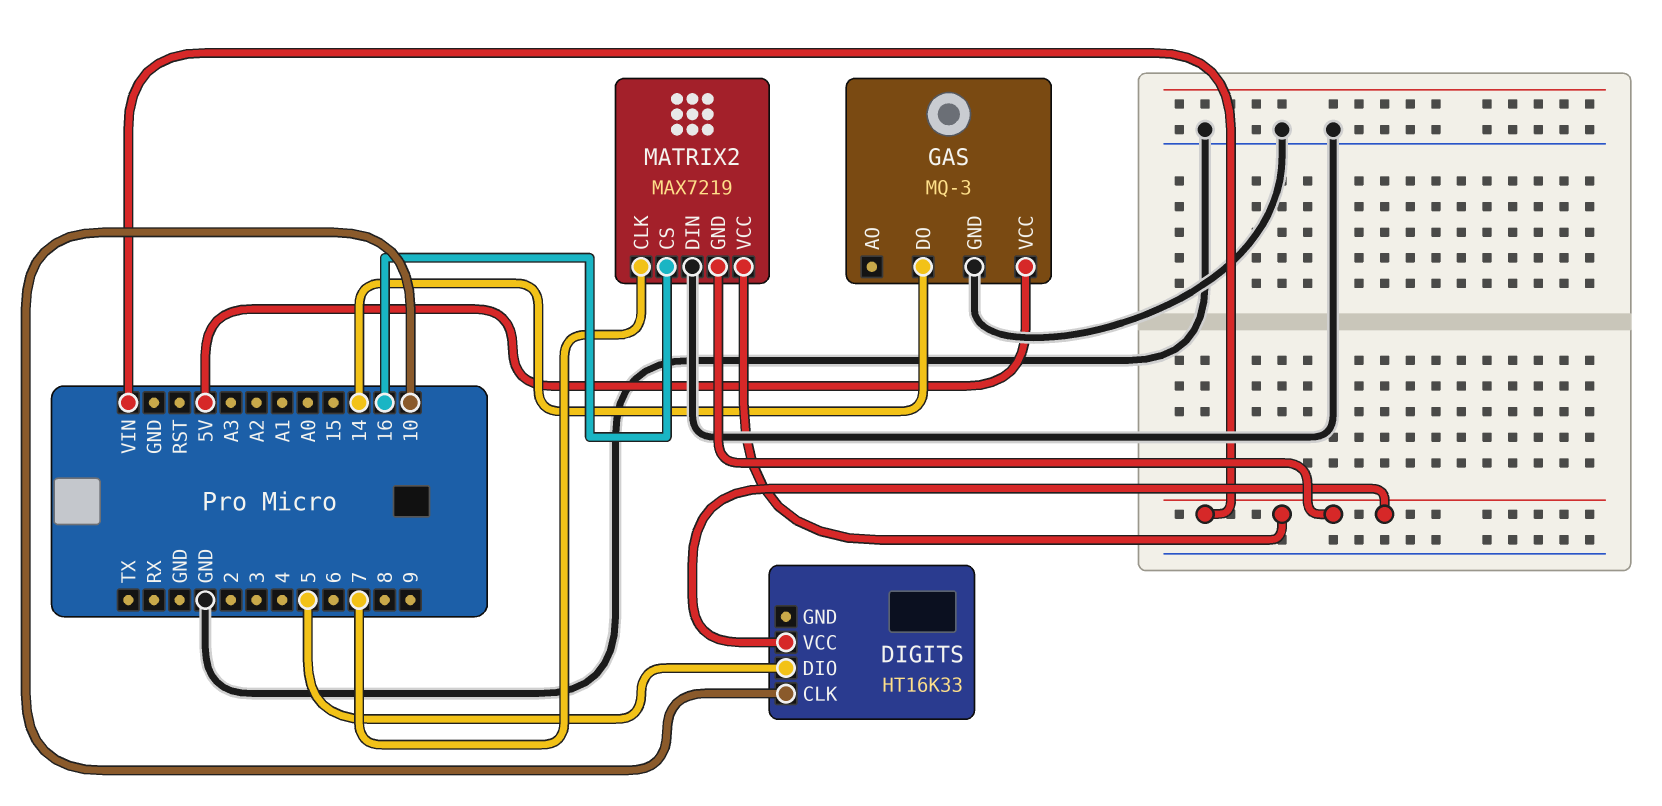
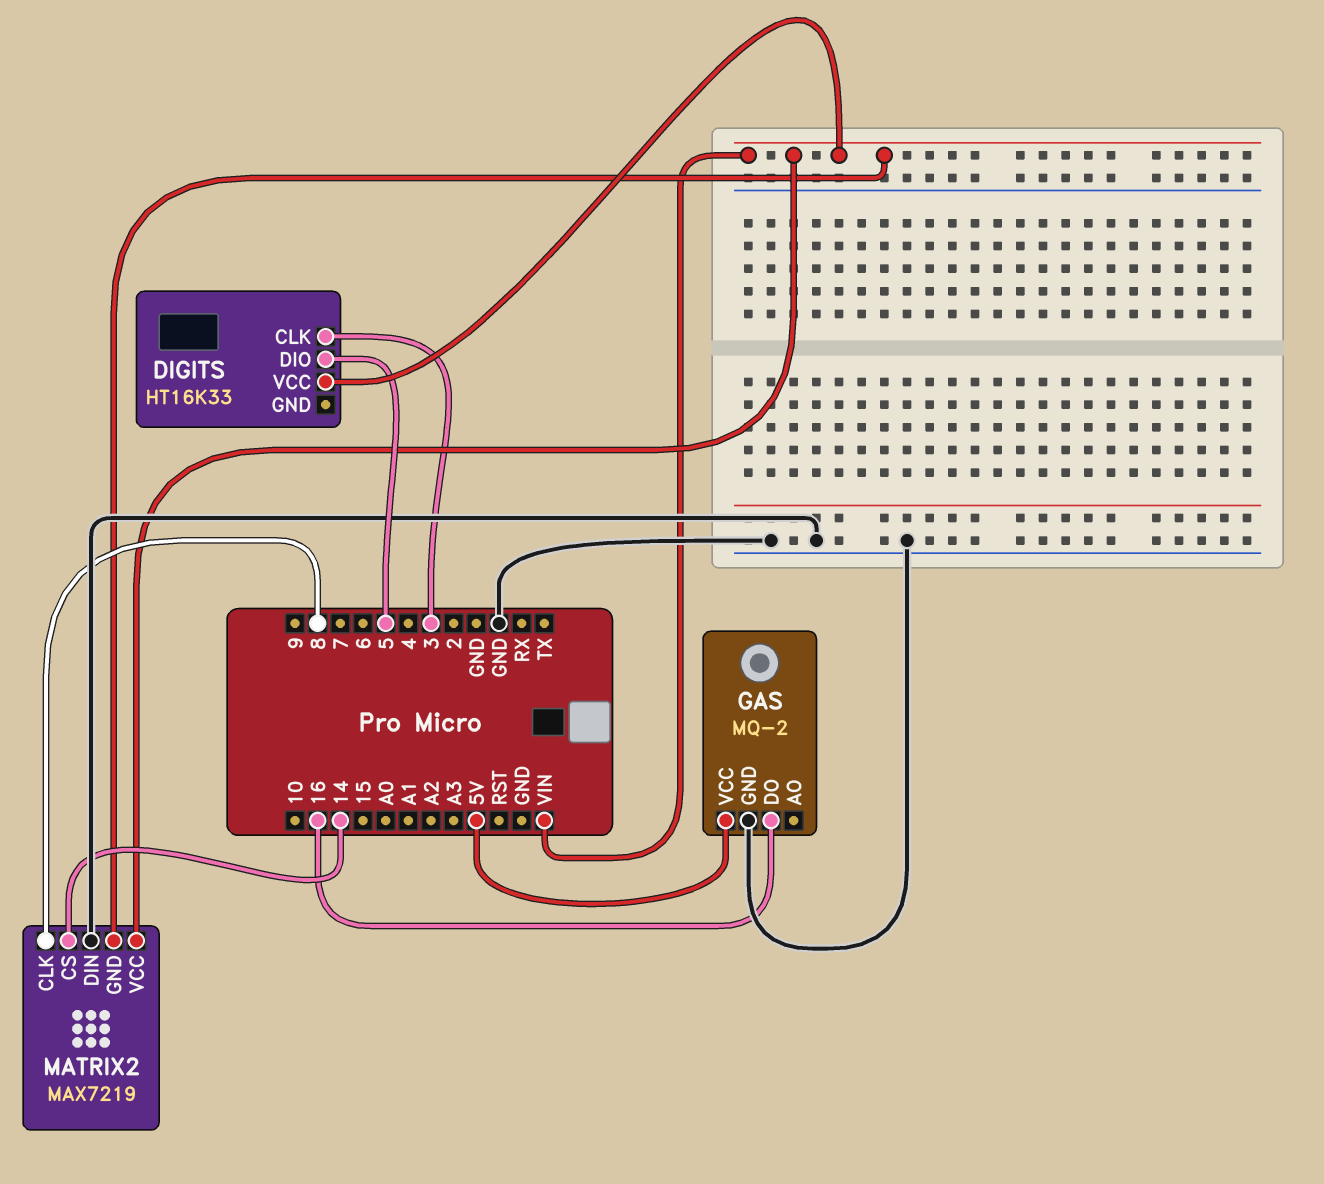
DIGITS pin CLK: 10 -> 3
GAS: MQ-3 -> MQ-2
GAS pin DO: 14 -> 16
MATRIX2 pin CLK: 7 -> 8
MATRIX2 pin CS: 16 -> 14

